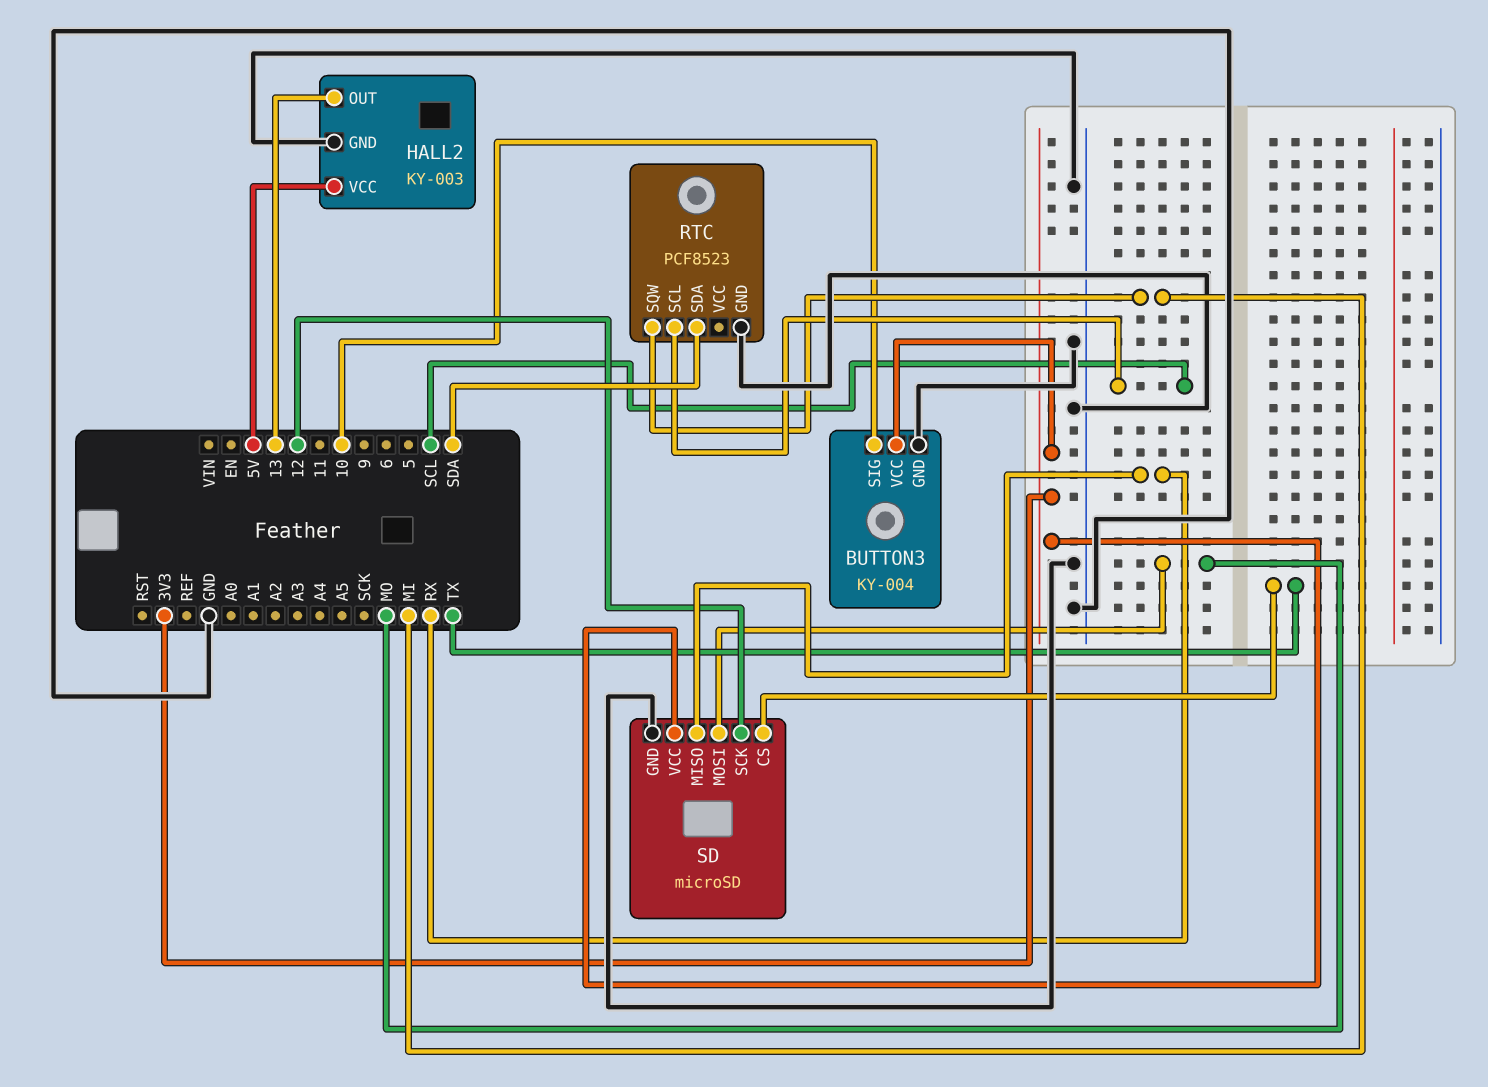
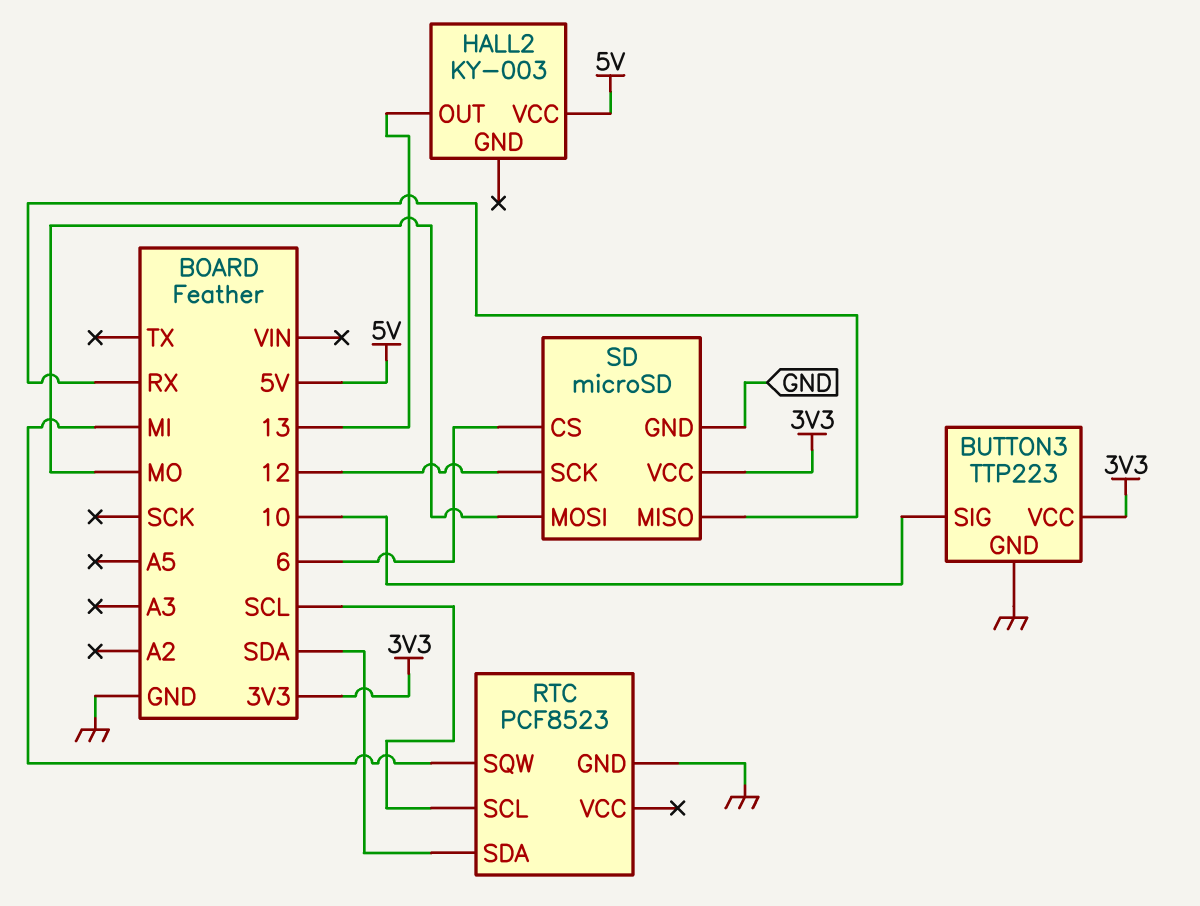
BUTTON3: KY-004 -> TTP223
HALL2 pin GND: GND -> none
SD pin CS: TX -> 6

